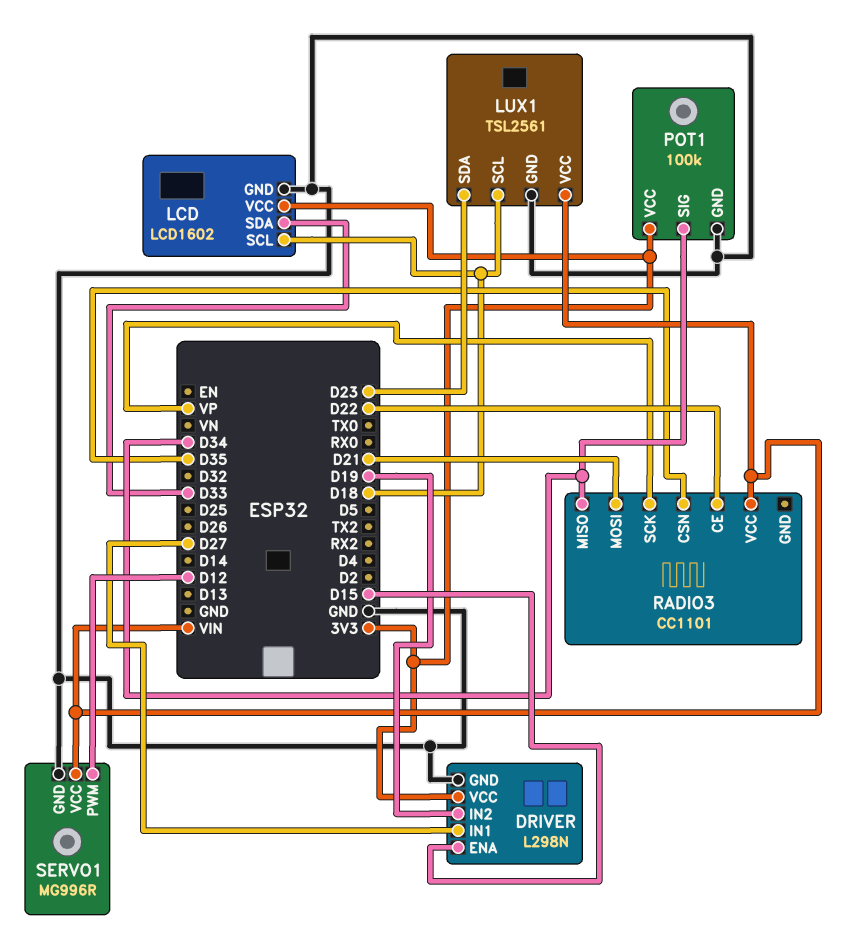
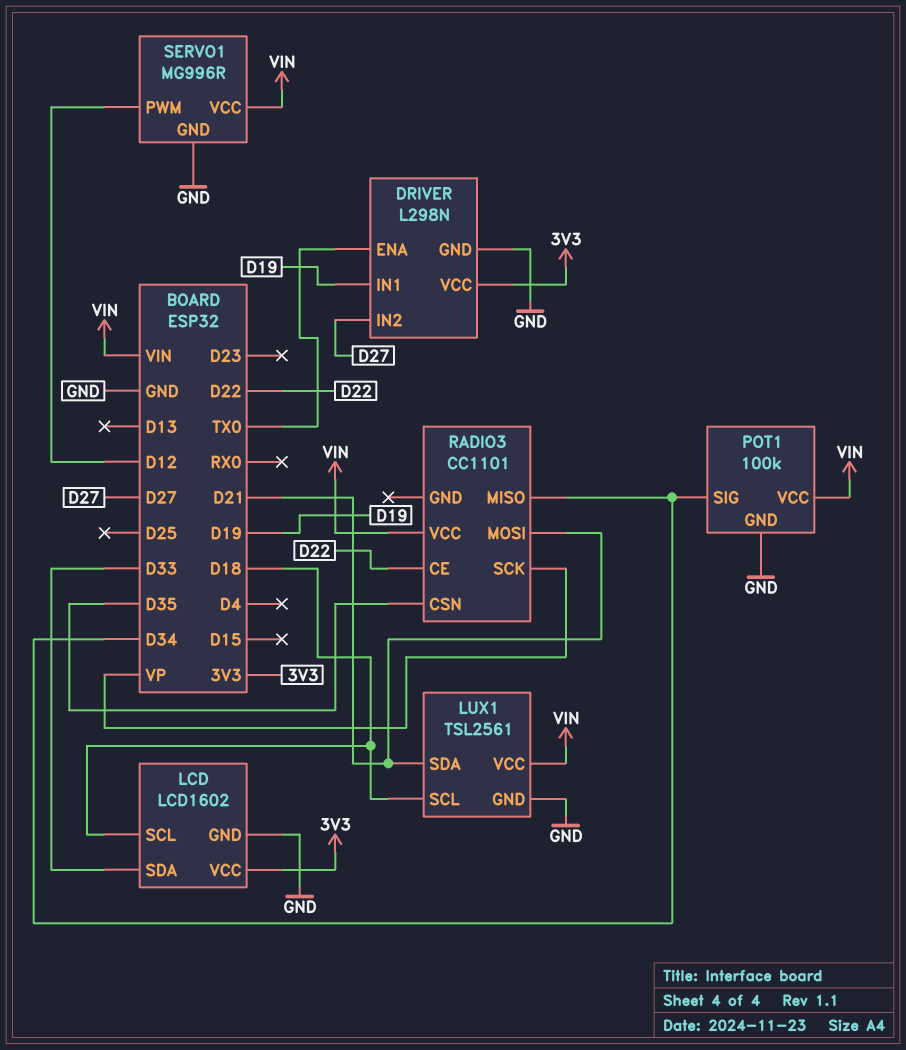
DRIVER pin ENA: D15 -> TX0
DRIVER pin IN1: D27 -> D19
DRIVER pin IN2: D19 -> D27
LUX1 pin SDA: D23 -> D21
POT1 pin VCC: 3V3 -> VIN

